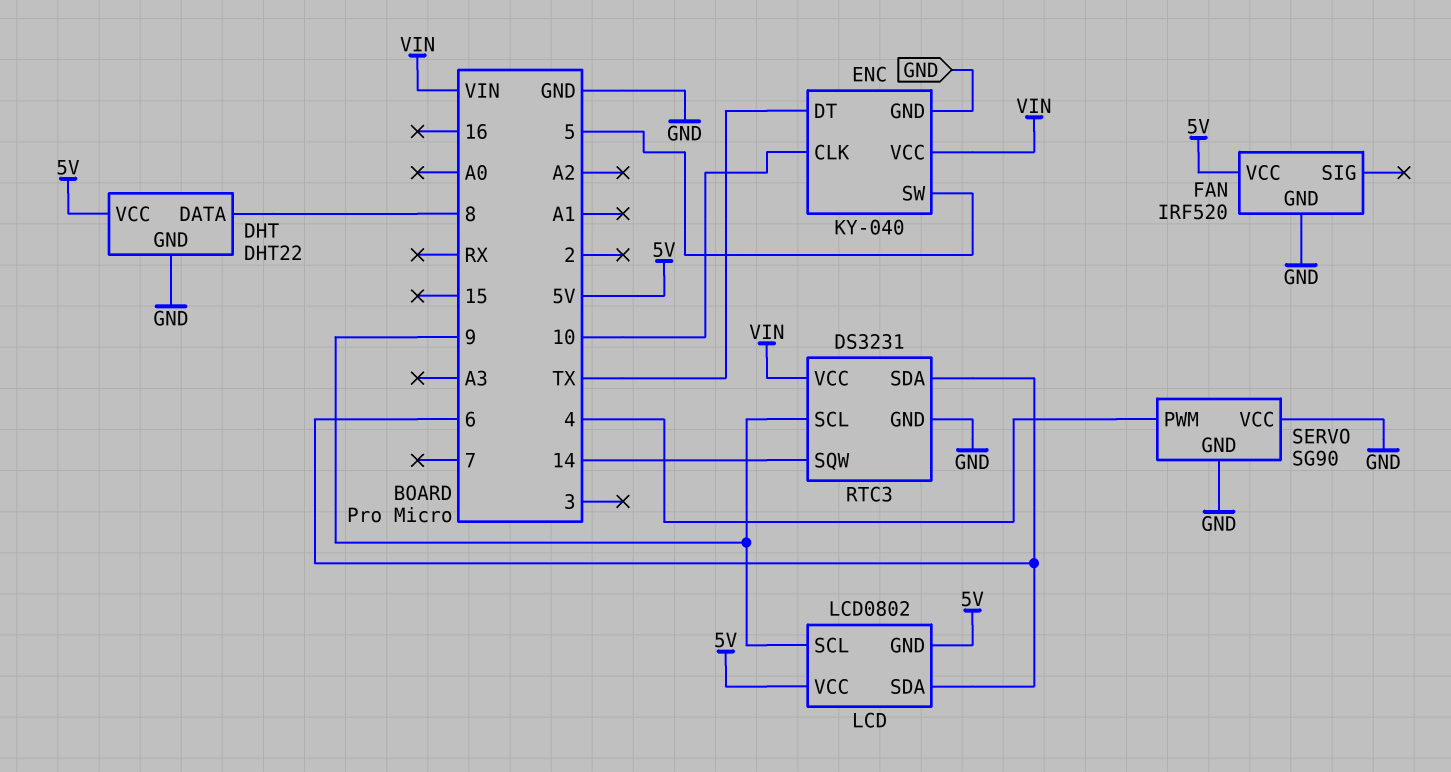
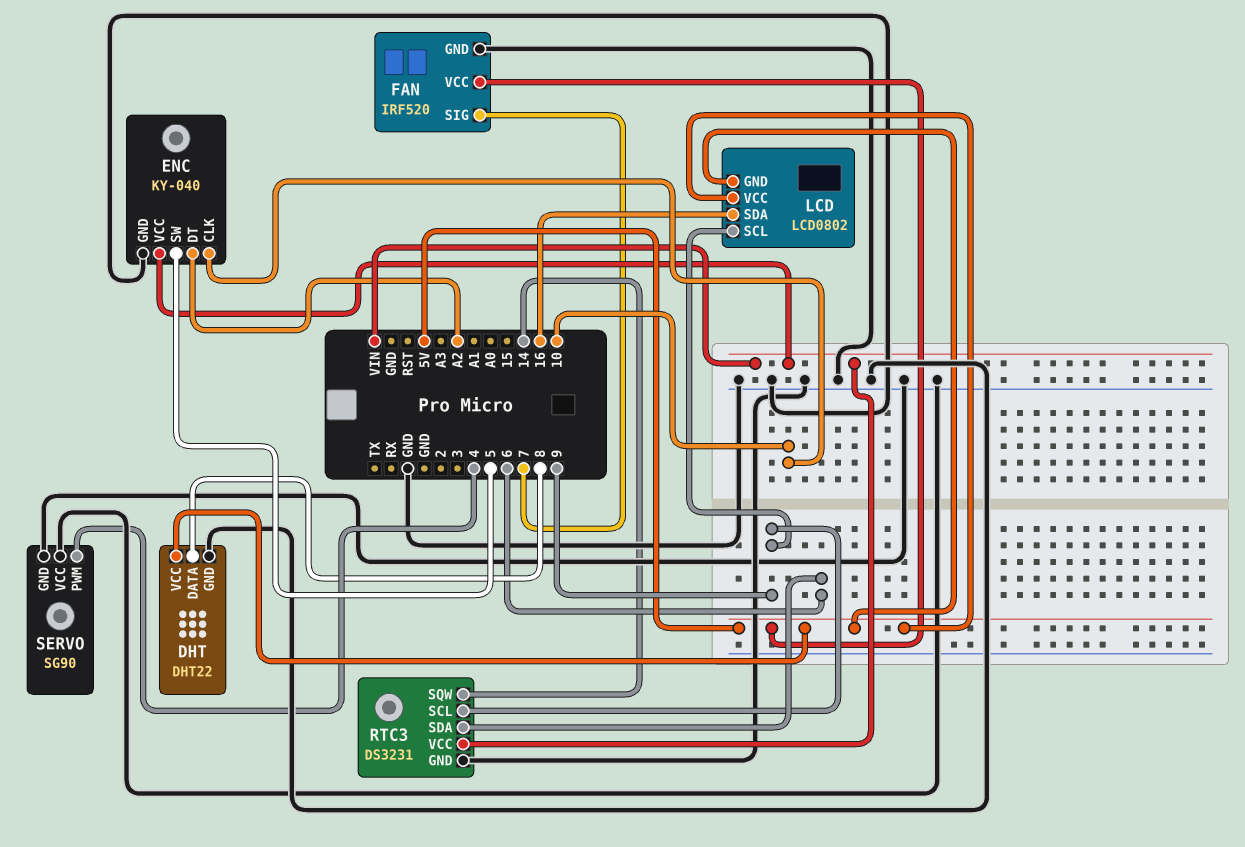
ENC pin DT: TX -> A2
FAN pin SIG: none -> 7
LCD pin SDA: 6 -> 16

